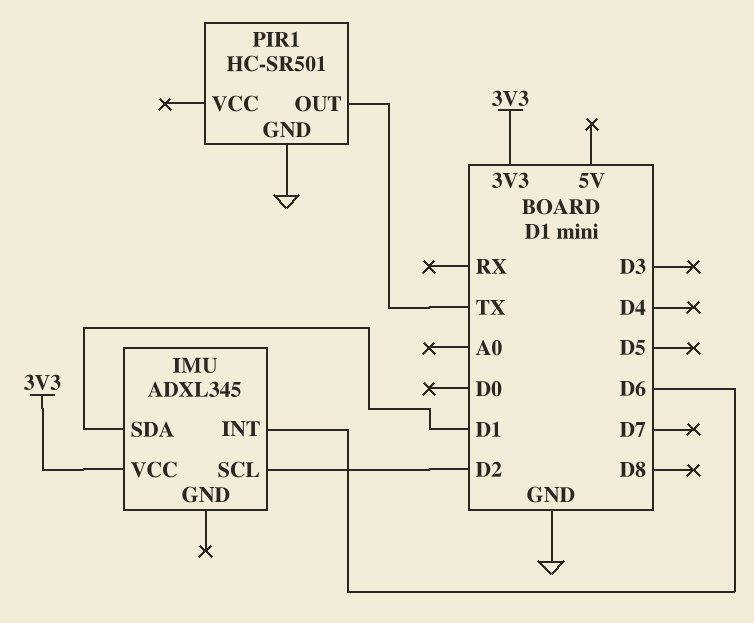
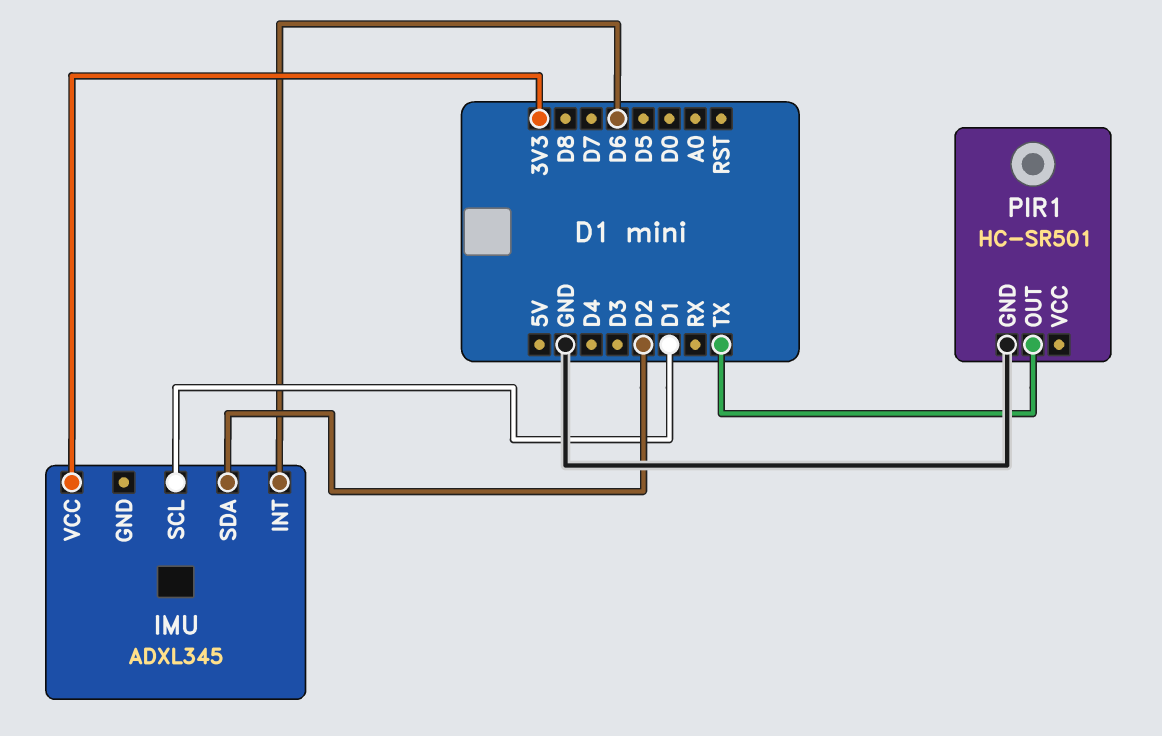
IMU pin SCL: D2 -> D1
IMU pin SDA: D1 -> D2

